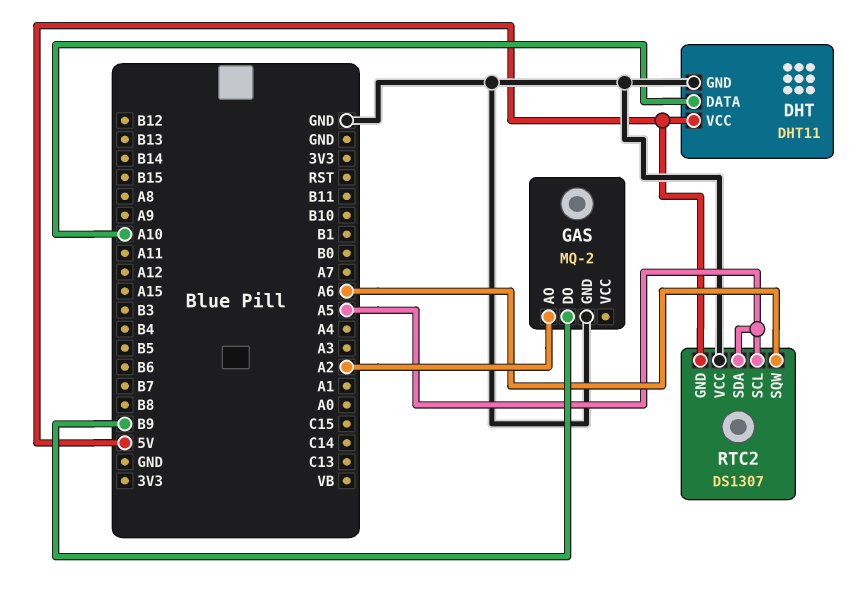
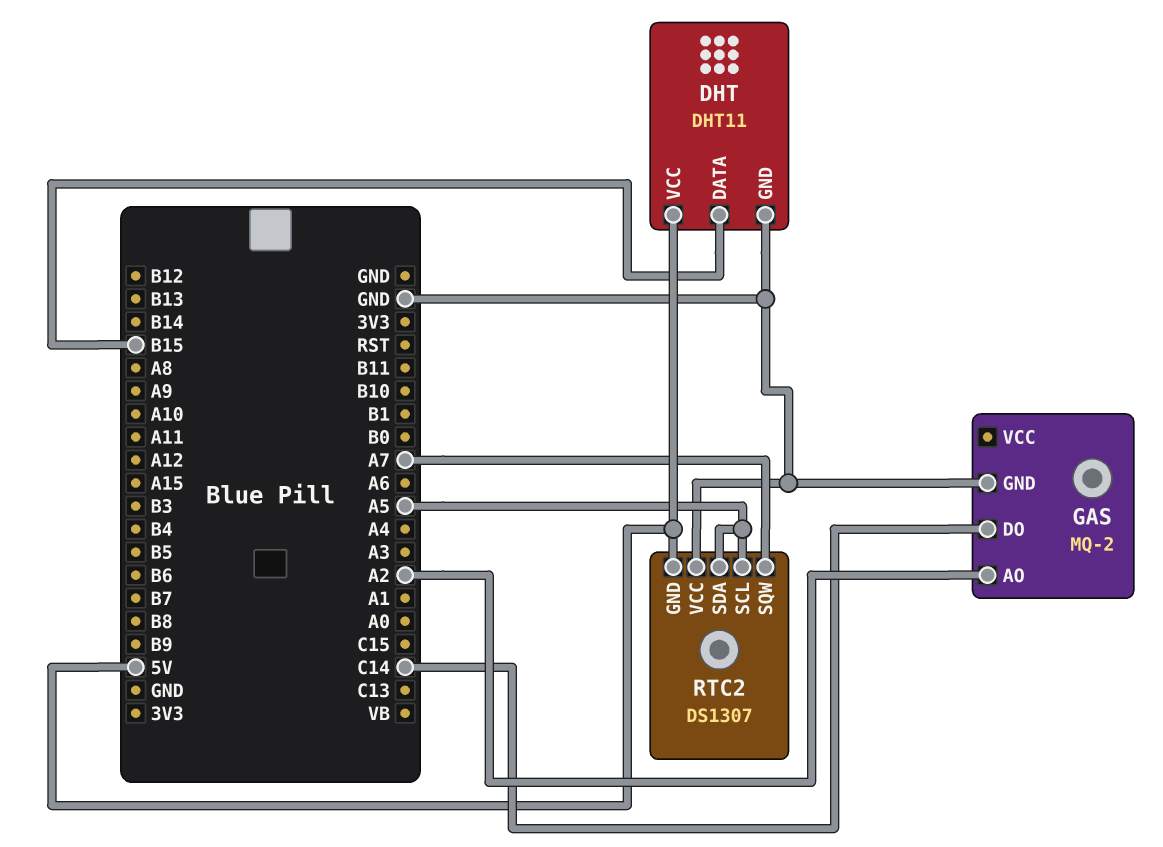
DHT pin DATA: A10 -> B15
GAS pin DO: B9 -> C14
RTC2 pin SQW: A6 -> A7

